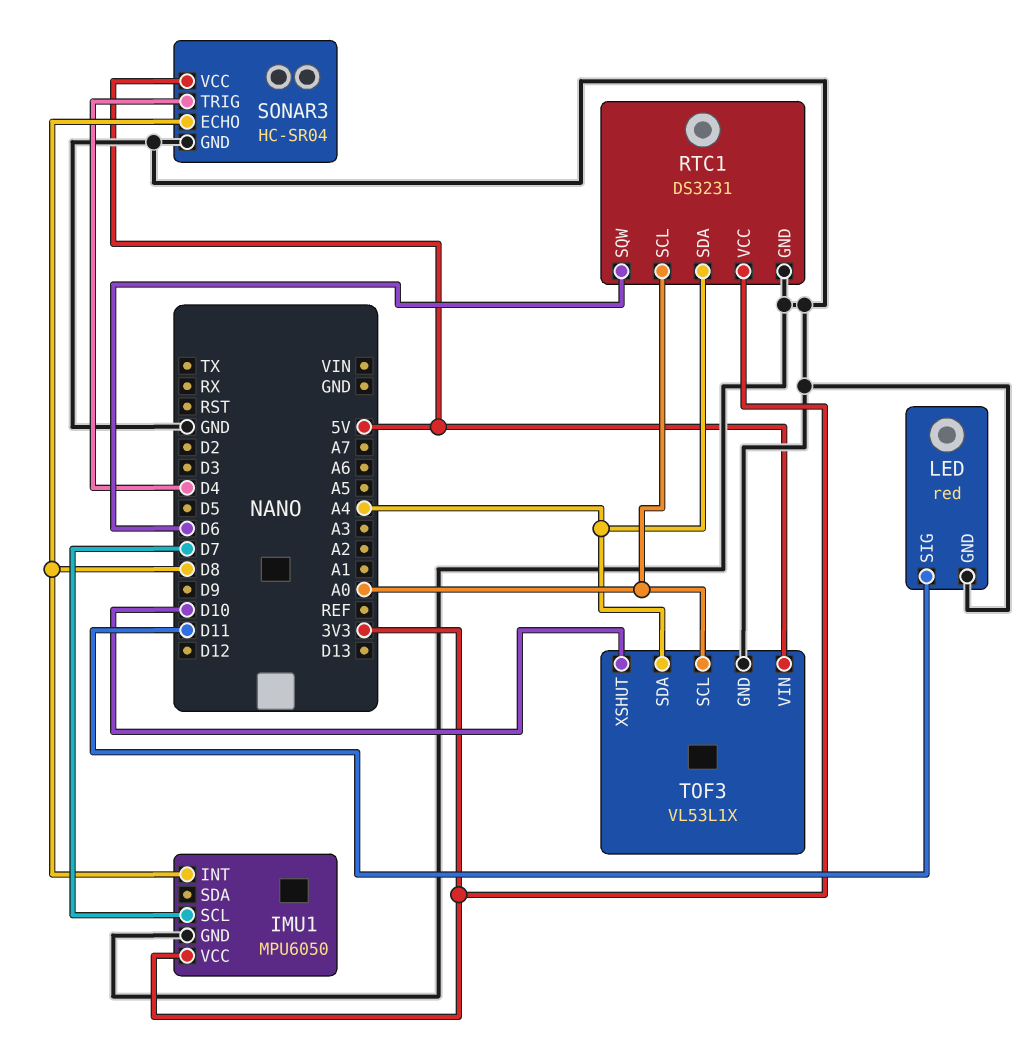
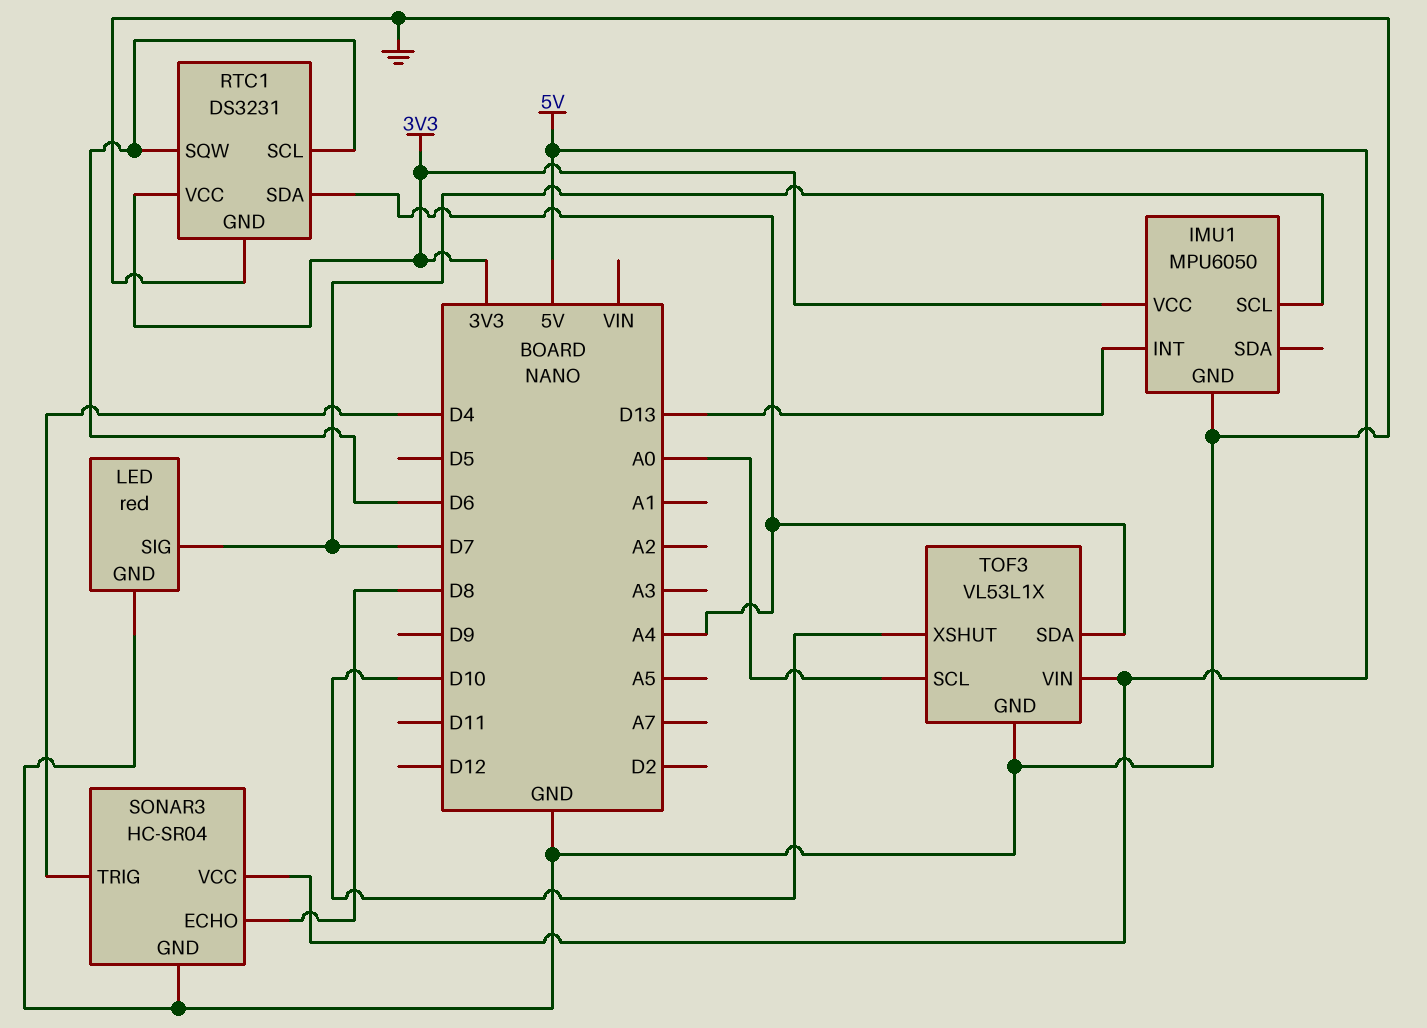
IMU1 pin INT: D8 -> D13
LED pin SIG: D11 -> D7
RTC1 pin SCL: A0 -> D6

